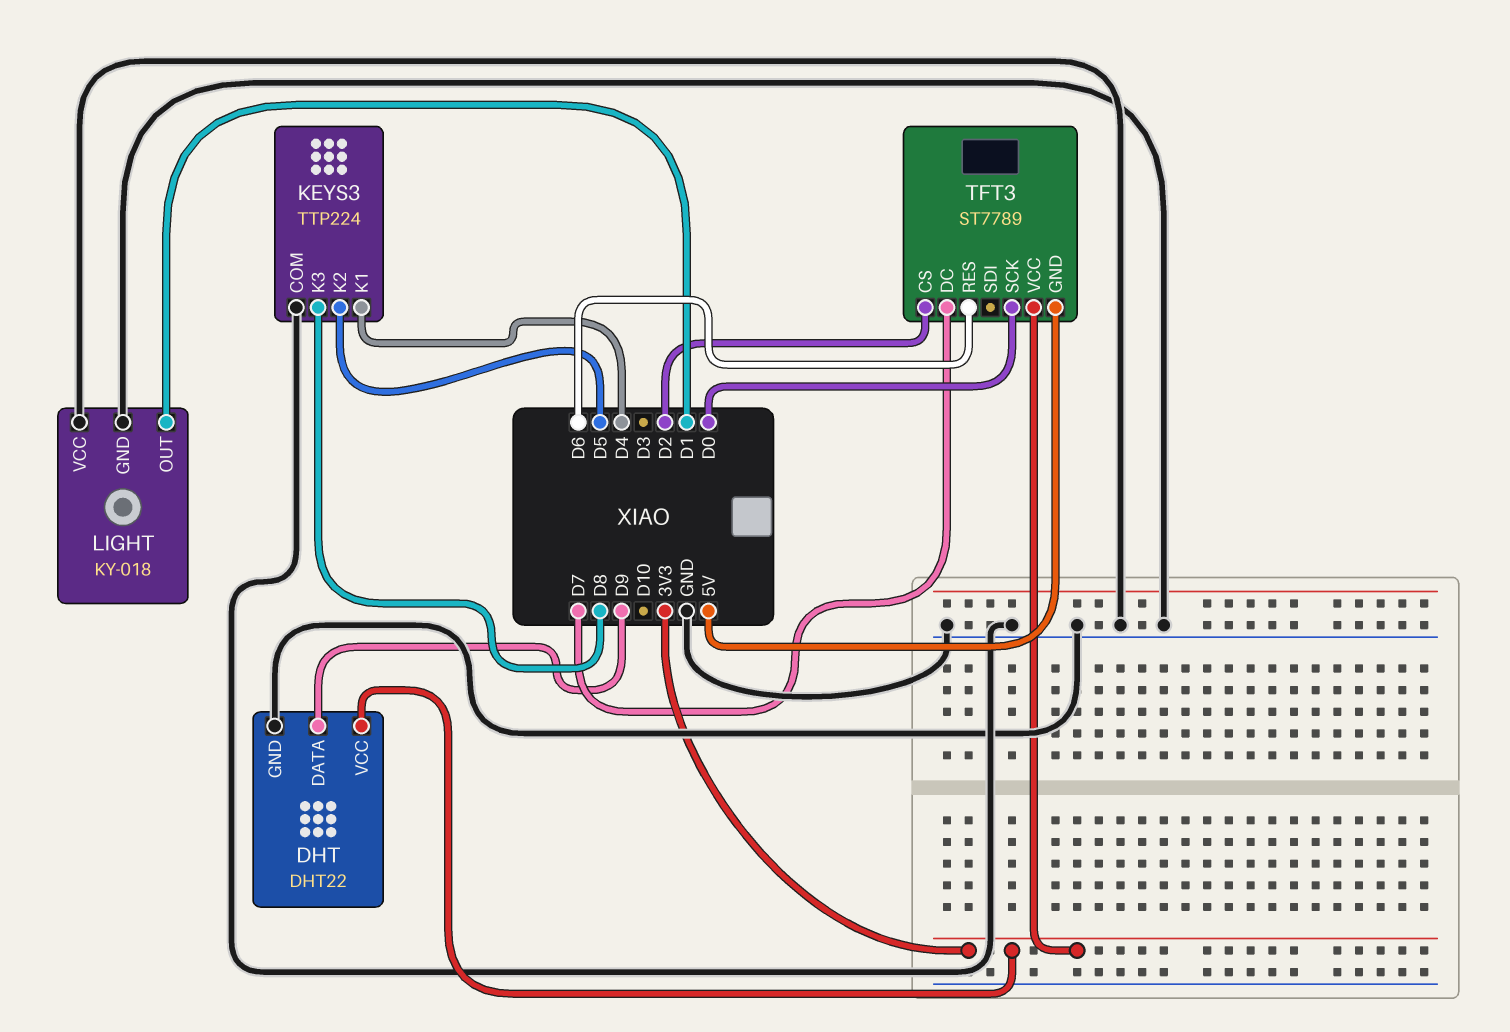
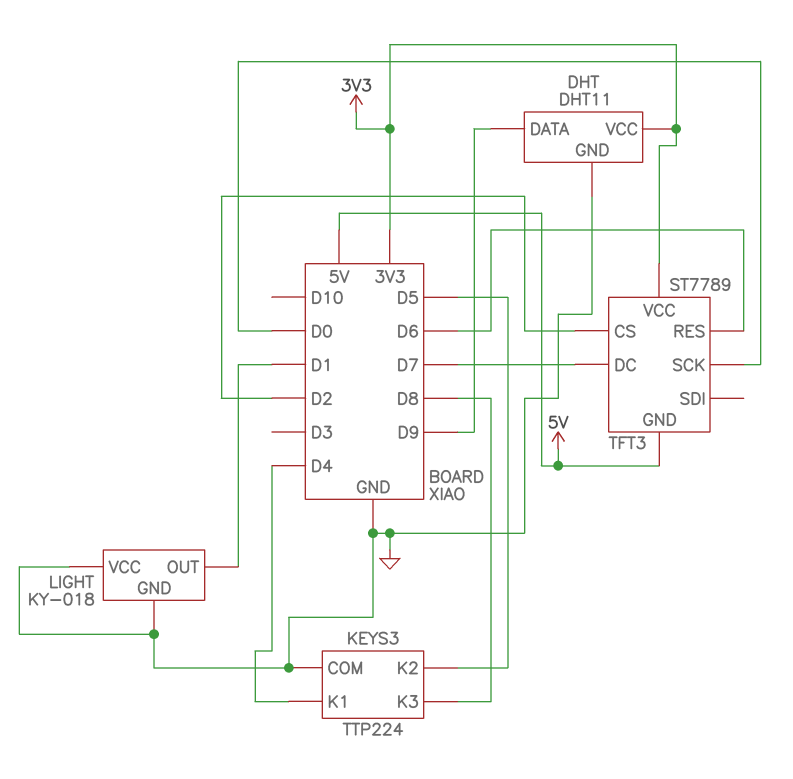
DHT: DHT22 -> DHT11

